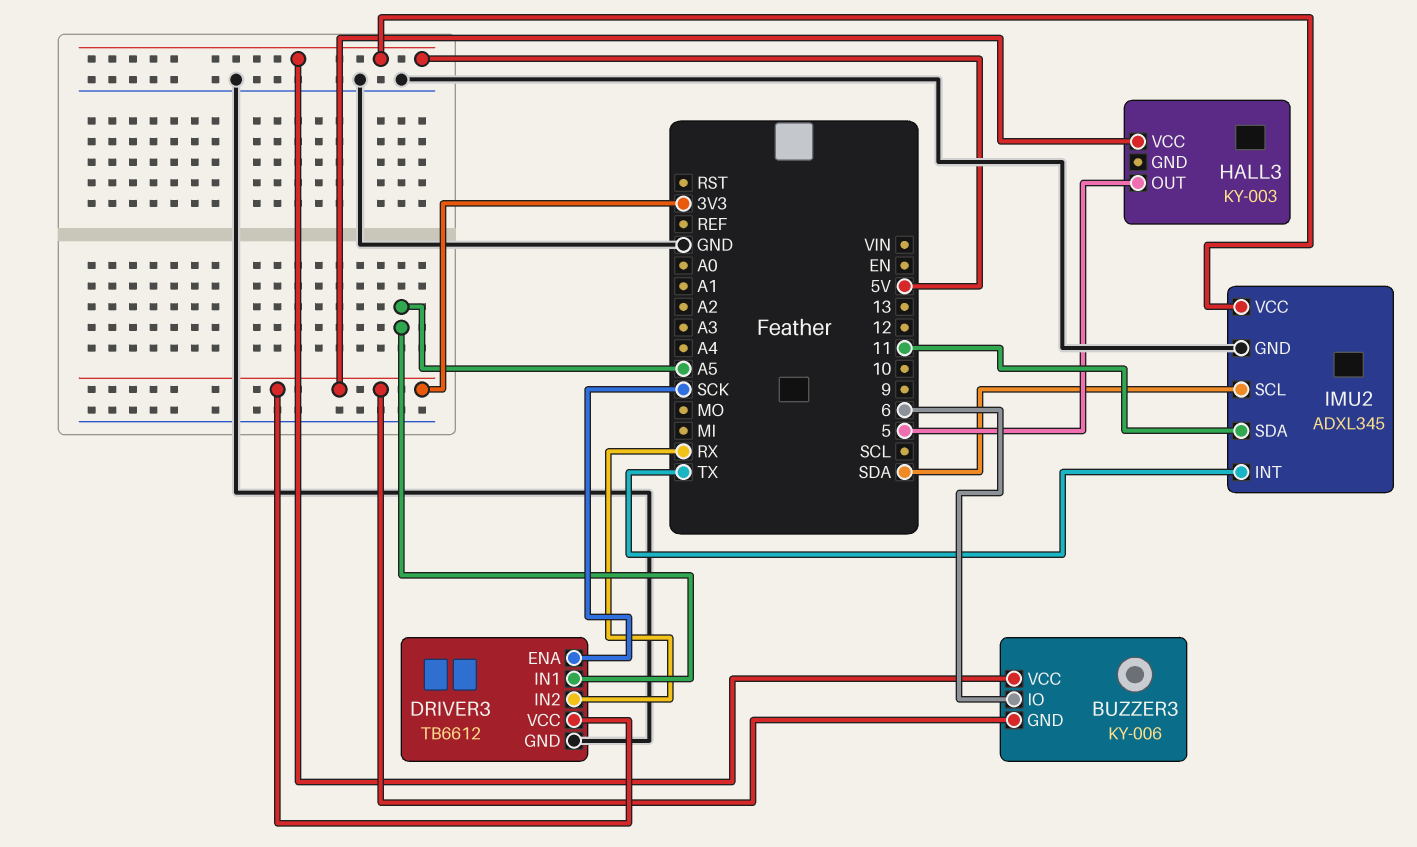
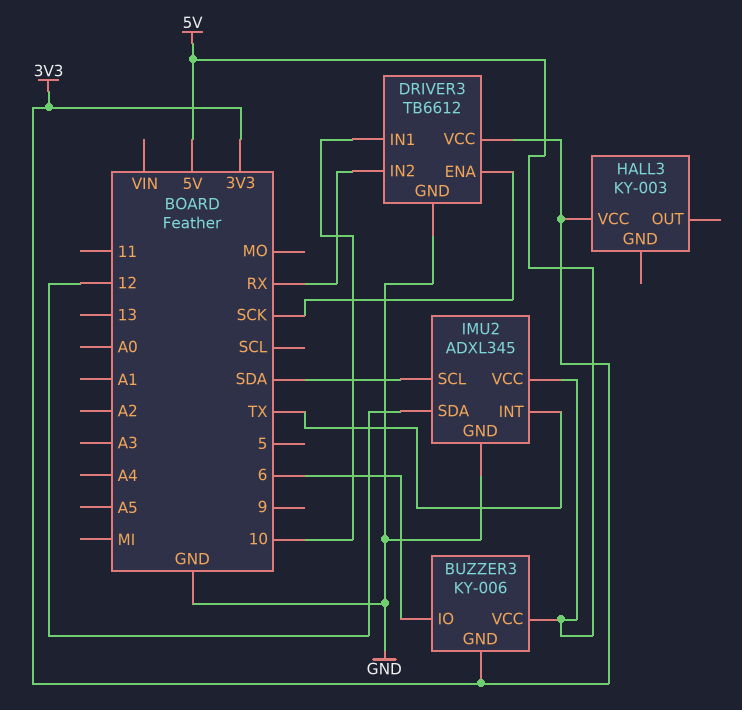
DRIVER3 pin IN1: A5 -> 10
HALL3 pin OUT: 5 -> none
IMU2 pin SDA: 11 -> 12

